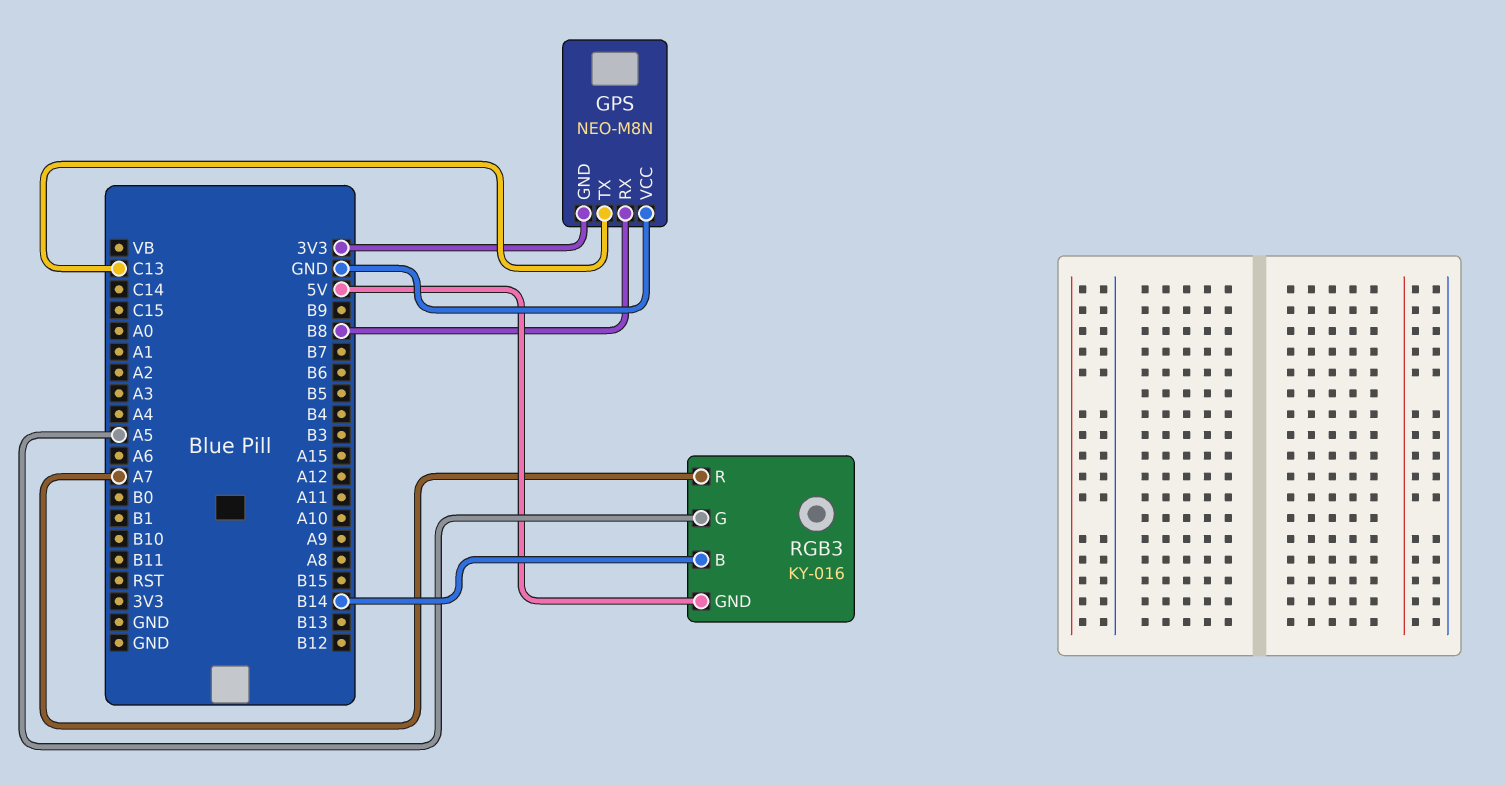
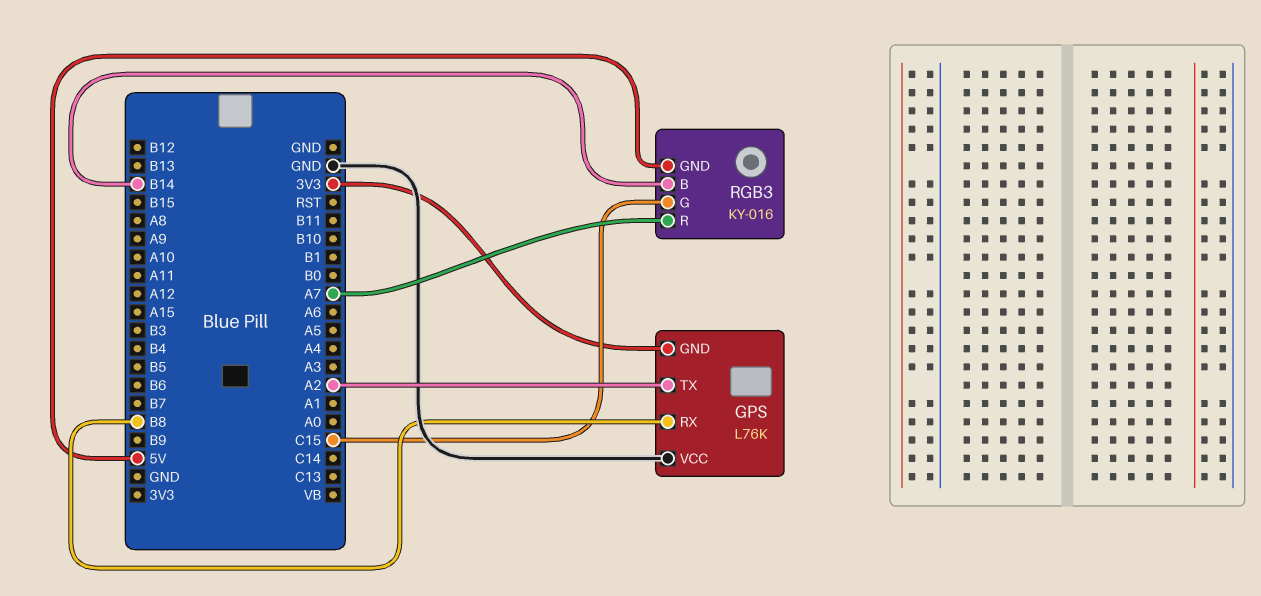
GPS: NEO-M8N -> L76K
GPS pin TX: C13 -> A2
RGB3 pin G: A5 -> C15

